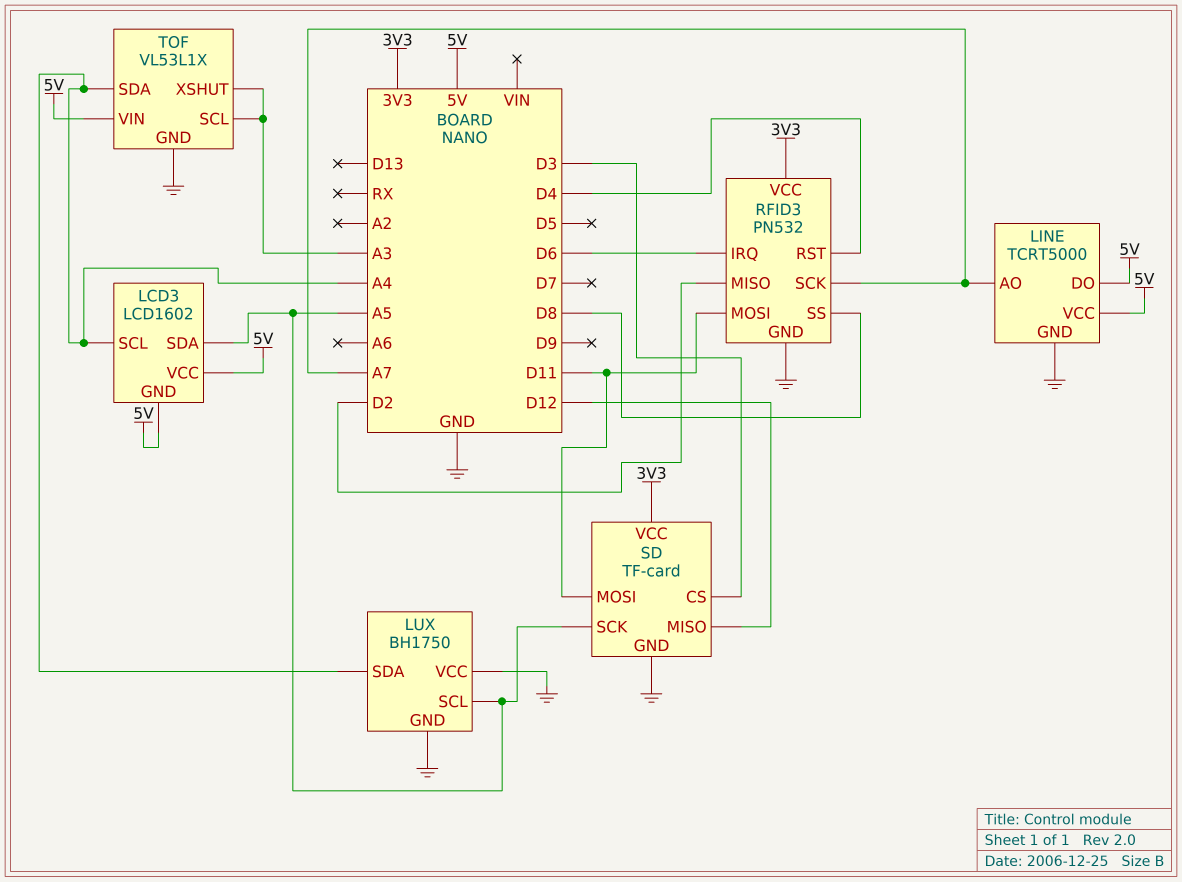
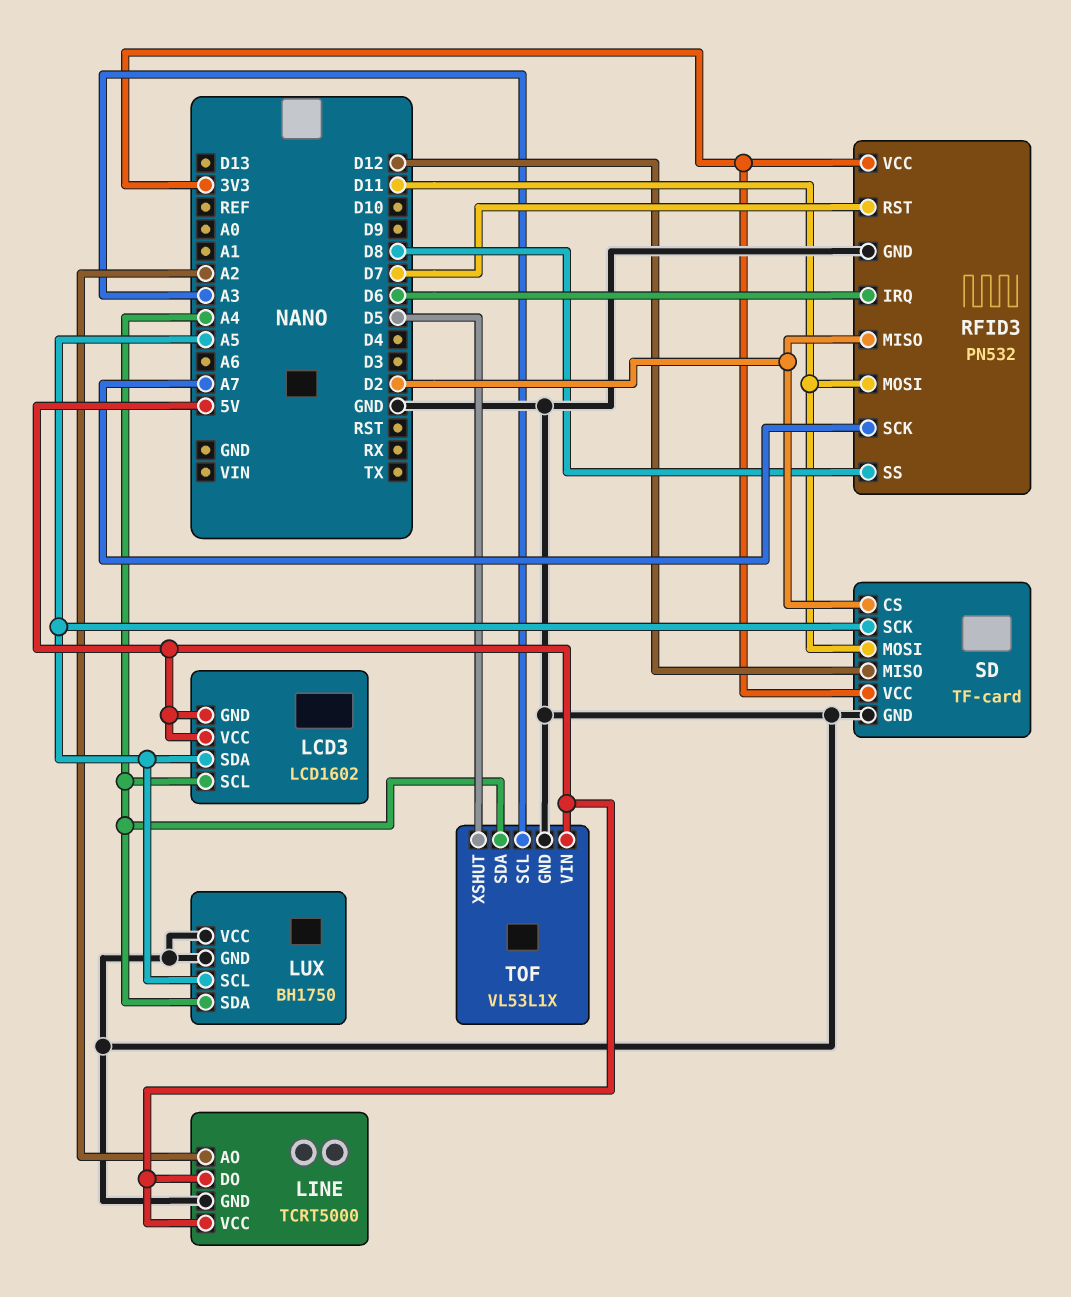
LINE pin AO: A7 -> A2
RFID3 pin RST: D4 -> D7
SD pin CS: D3 -> D2
TOF pin XSHUT: A3 -> D5

